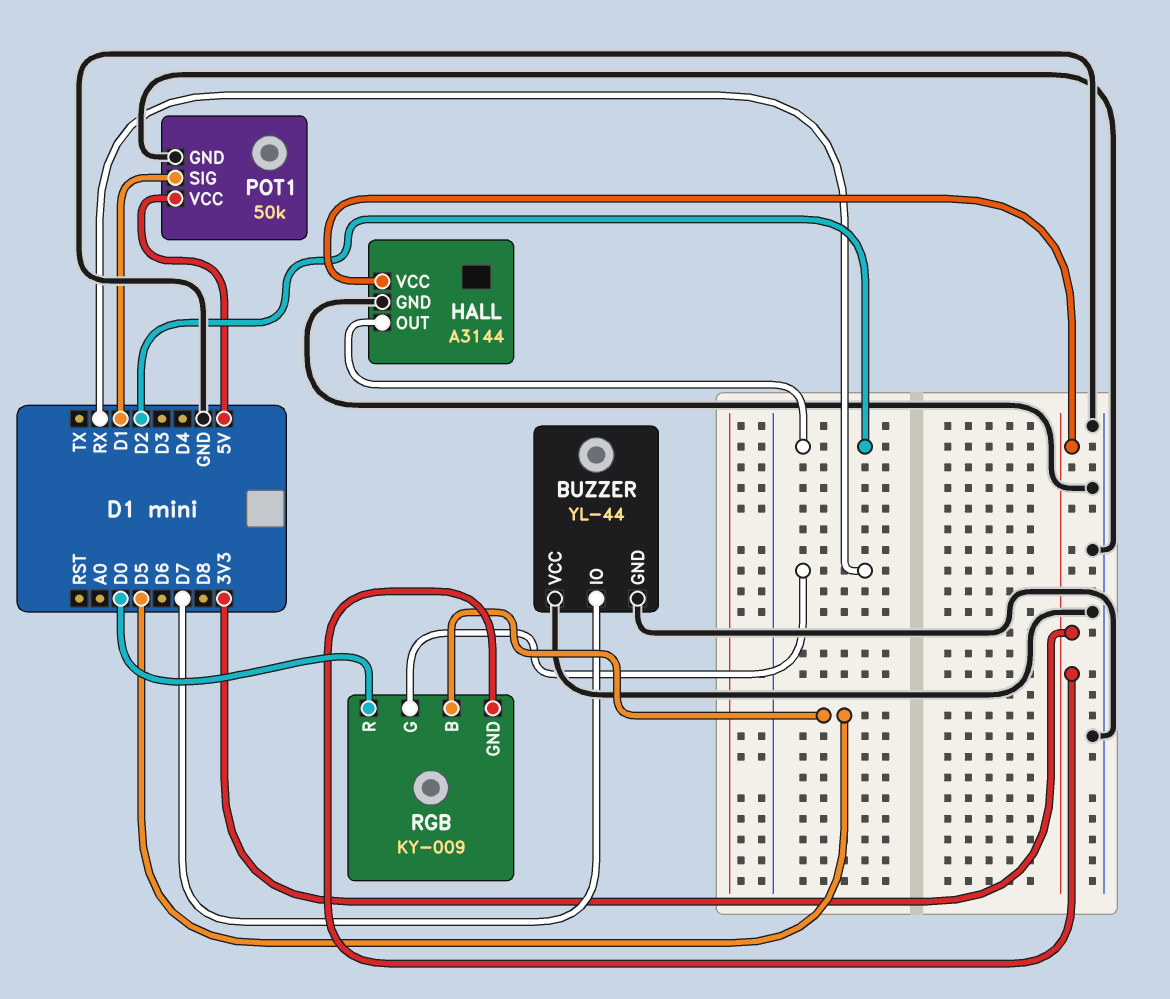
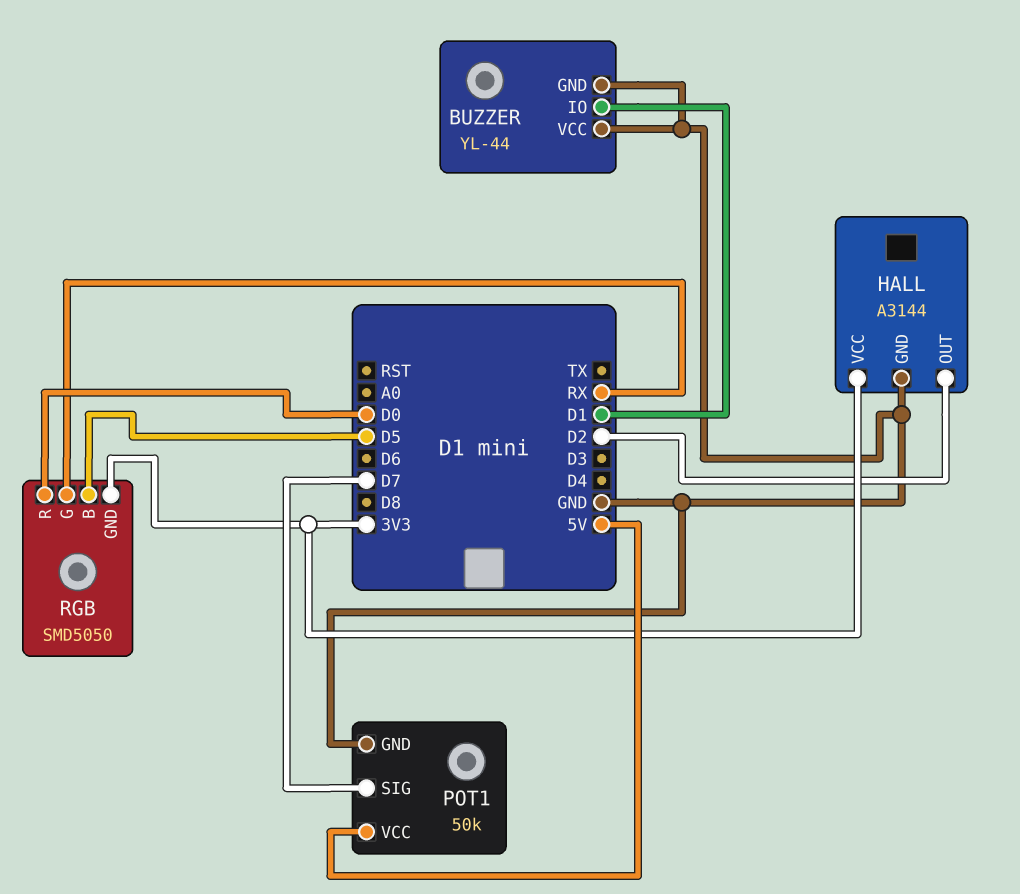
BUZZER pin IO: D7 -> D1
POT1 pin SIG: D1 -> D7
RGB: KY-009 -> SMD5050

